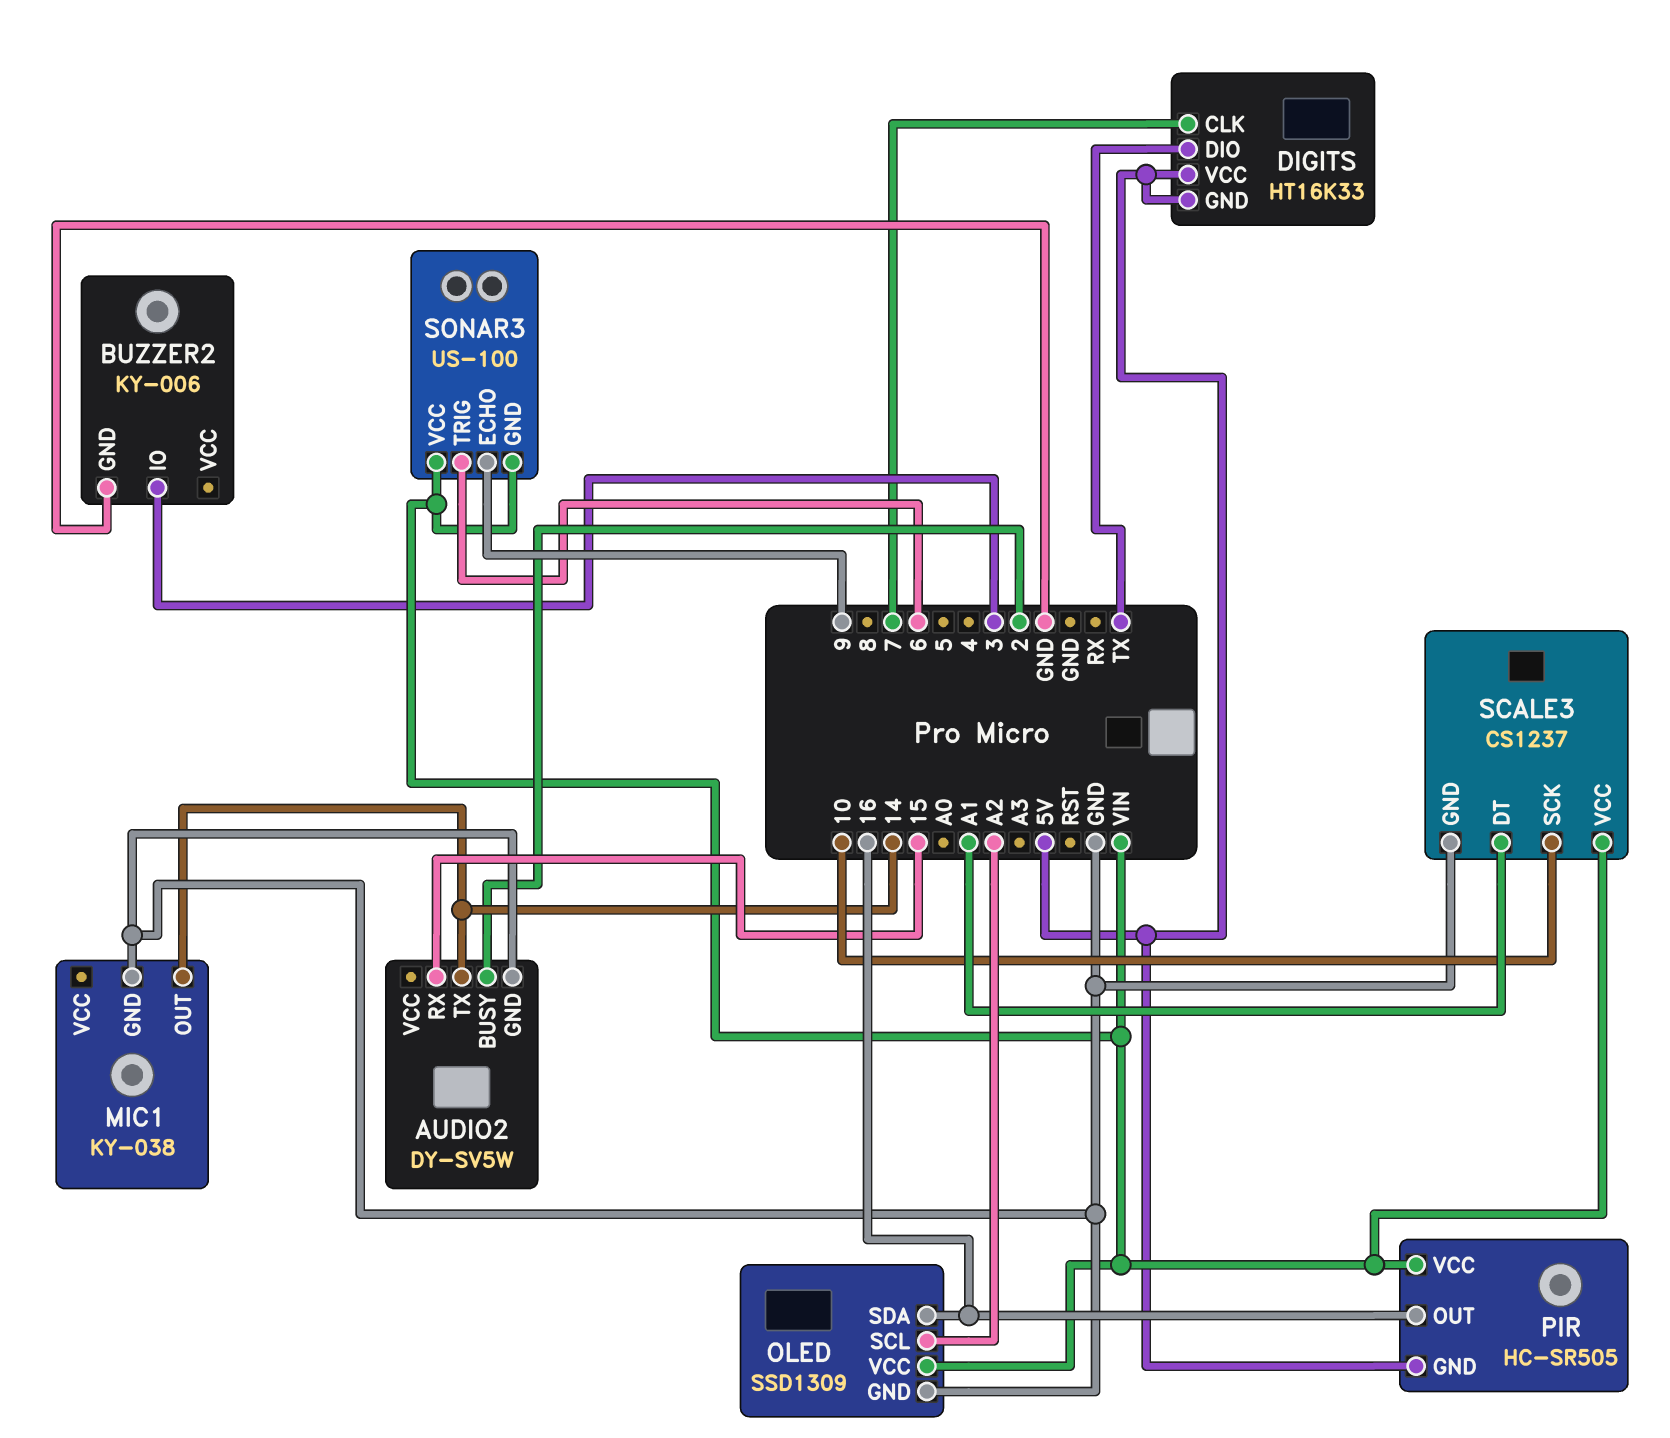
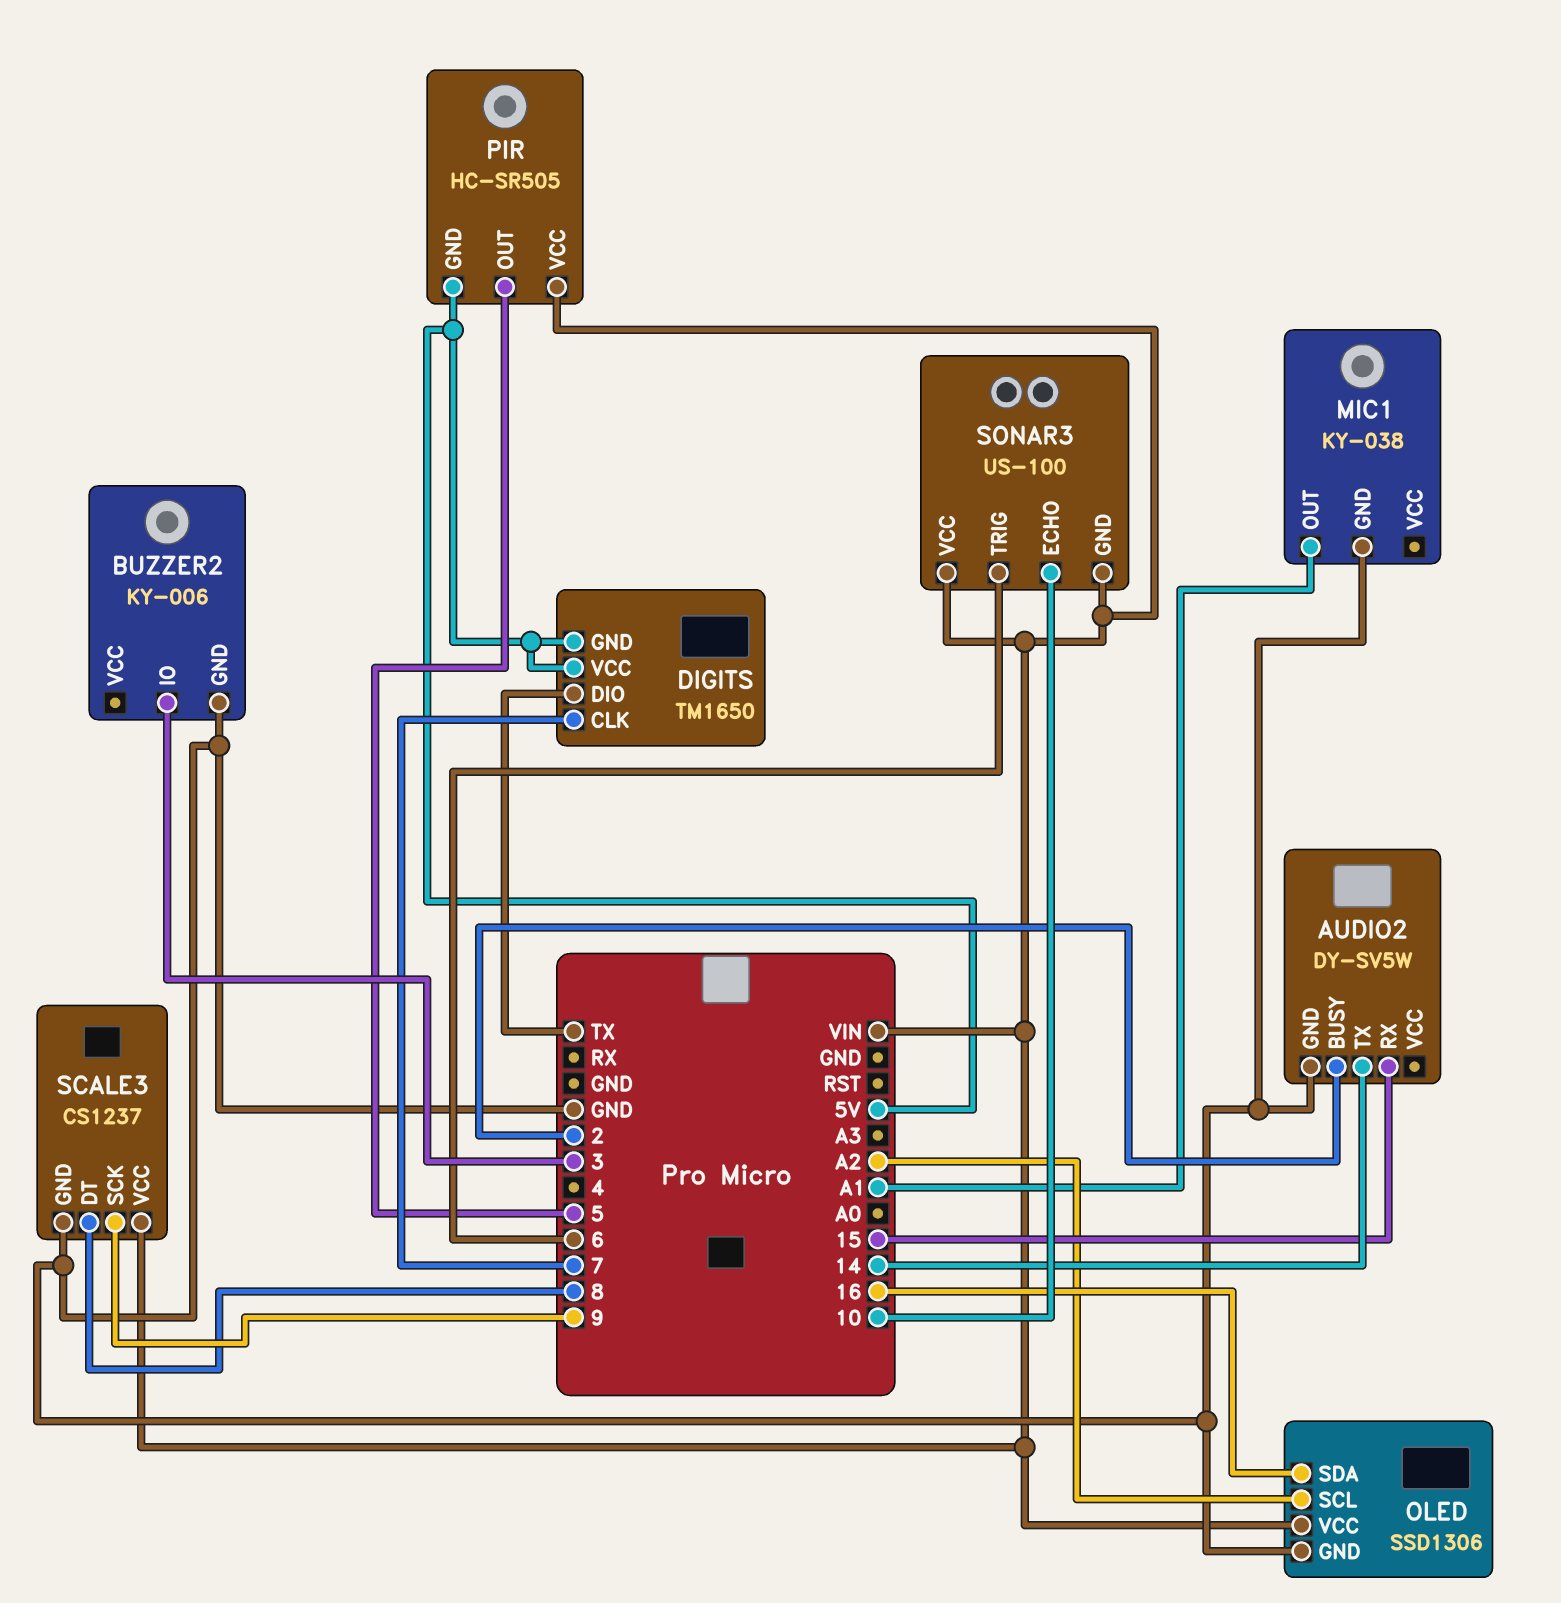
DIGITS: HT16K33 -> TM1650
MIC1 pin OUT: 14 -> A1
OLED: SSD1309 -> SSD1306
PIR pin OUT: 16 -> 5
SCALE3 pin DT: A1 -> 8
SCALE3 pin SCK: 10 -> 9
SONAR3 pin ECHO: 9 -> 10

